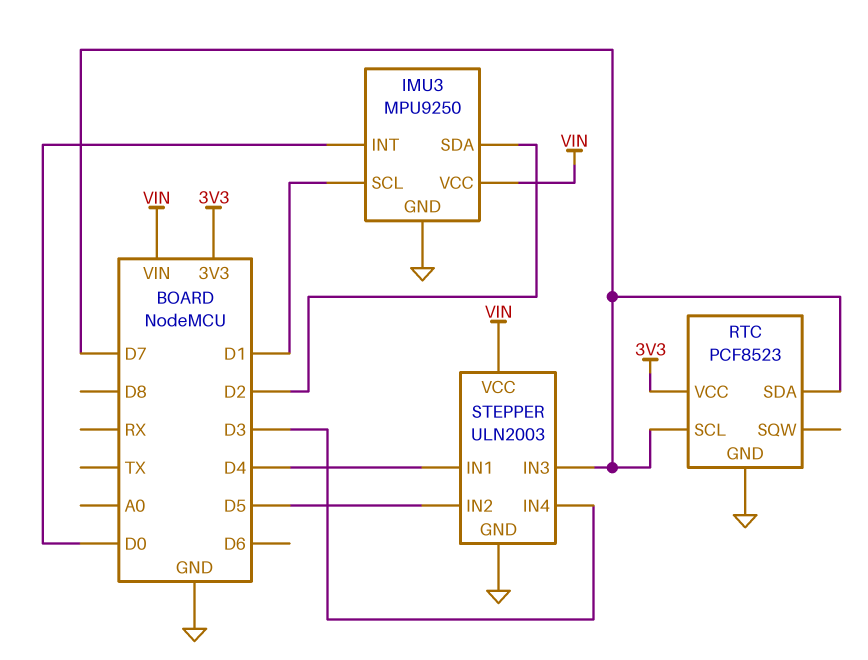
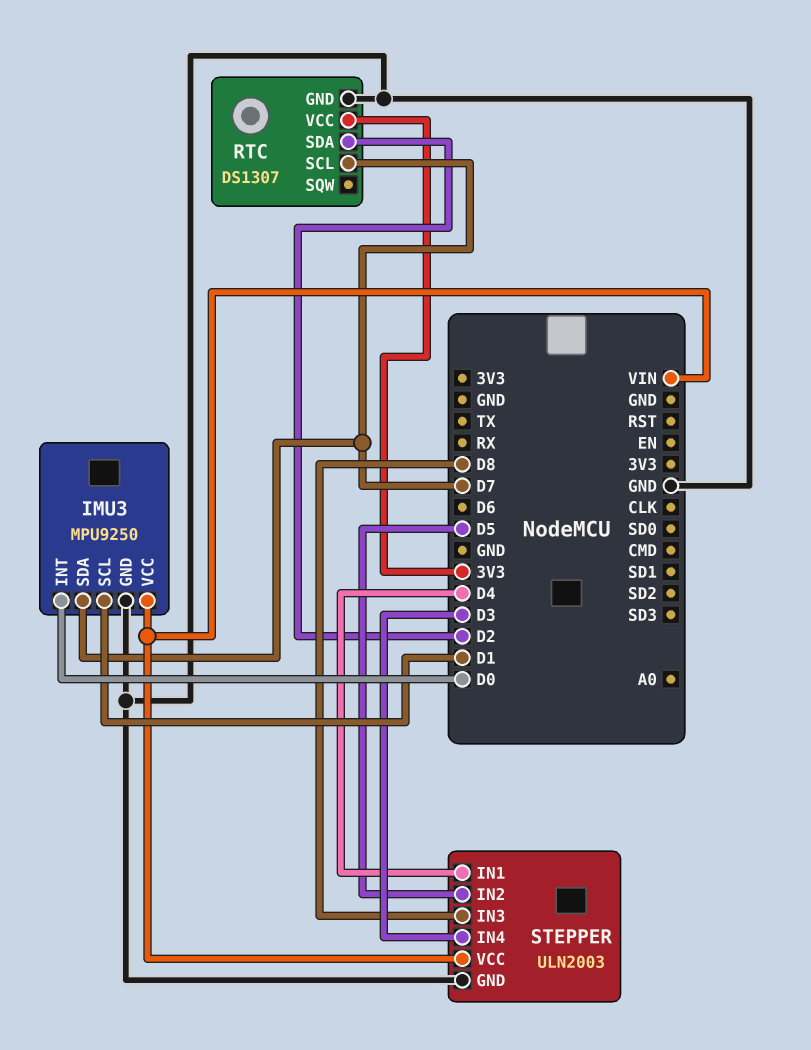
IMU3 pin SDA: D2 -> D7
RTC: PCF8523 -> DS1307
RTC pin SDA: D7 -> D2
STEPPER pin IN3: D7 -> D8

